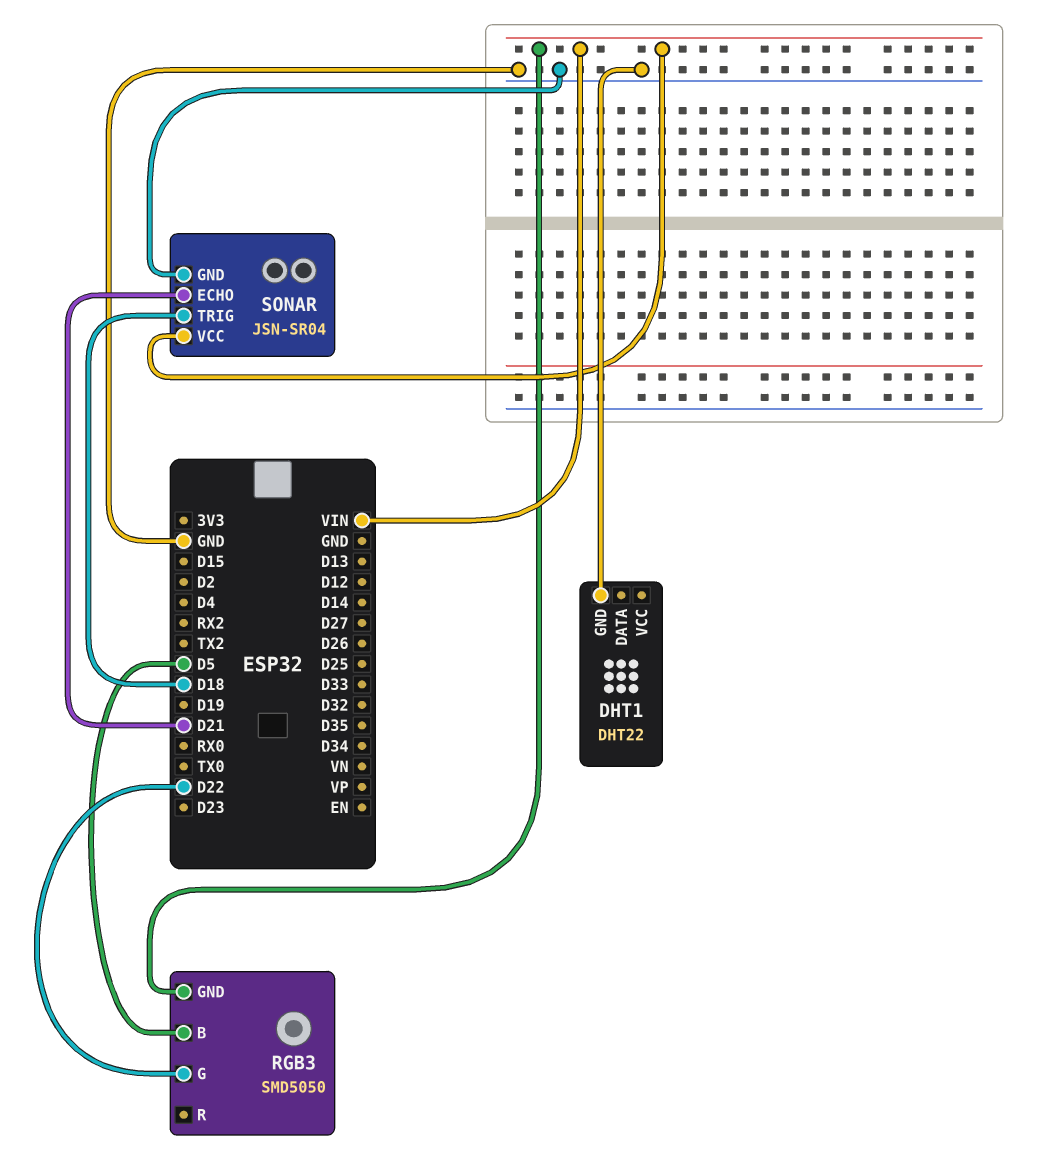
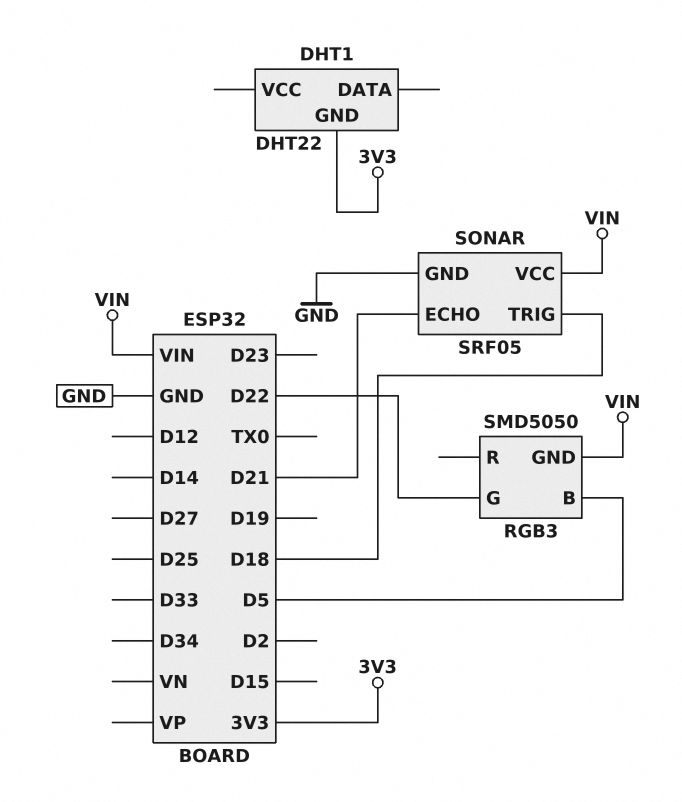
DHT1 pin GND: GND -> 3V3
SONAR: JSN-SR04 -> SRF05

